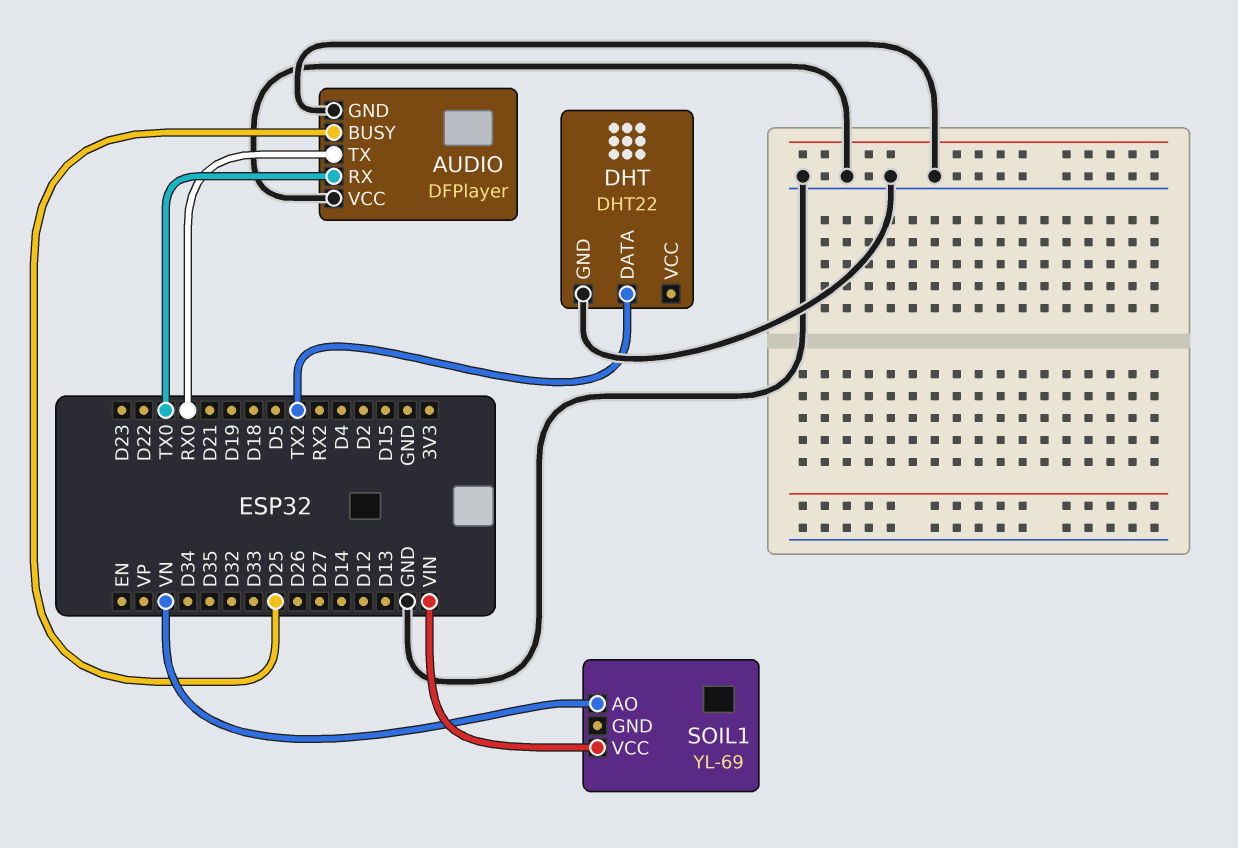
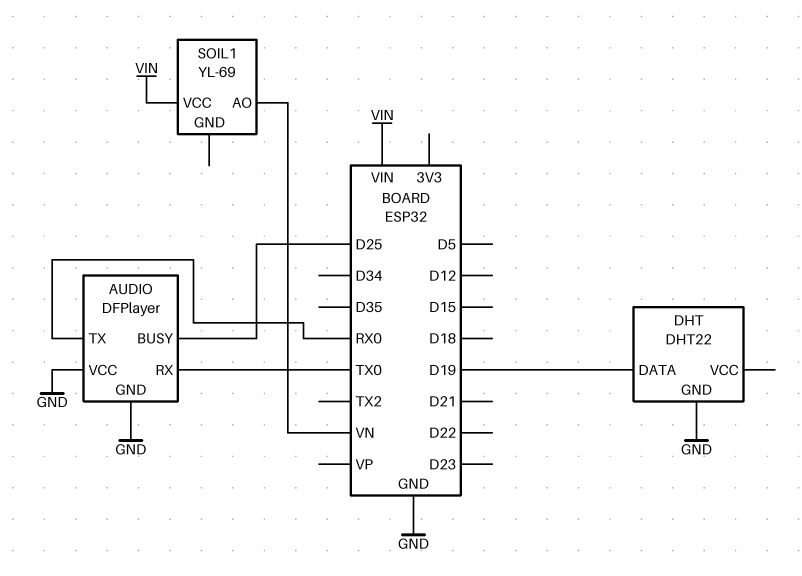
DHT pin DATA: TX2 -> D19

